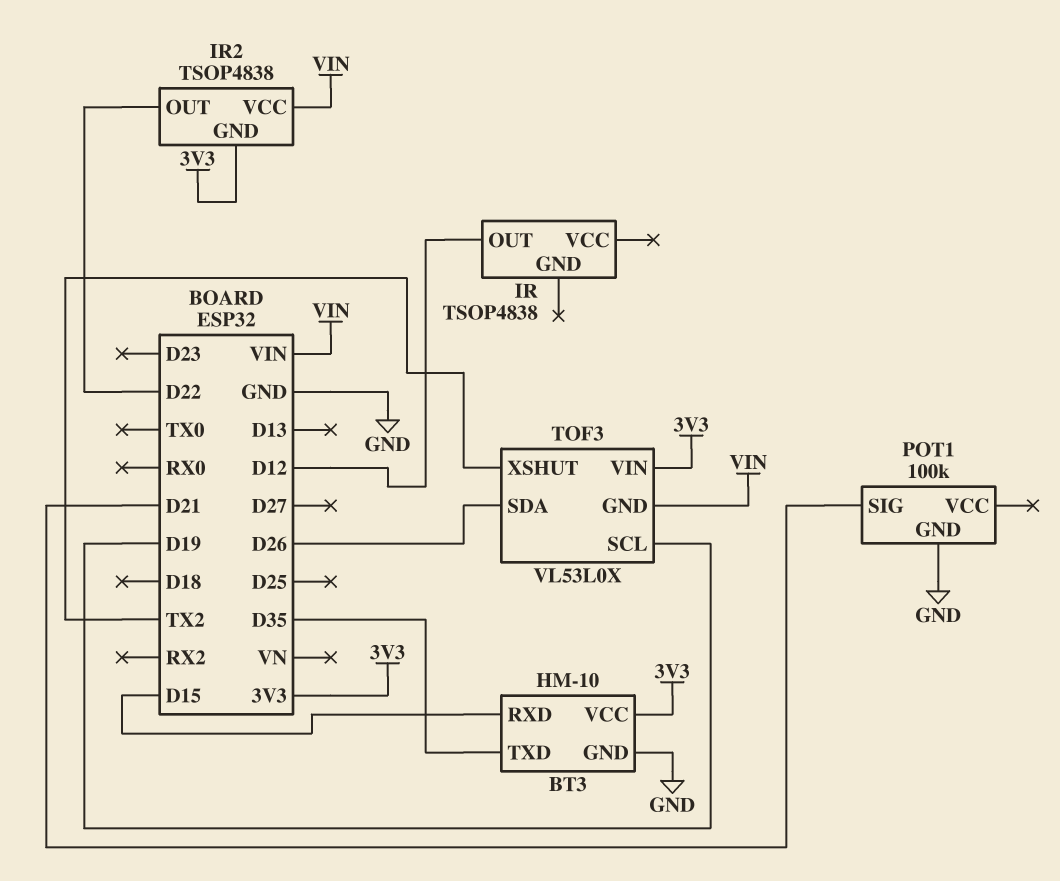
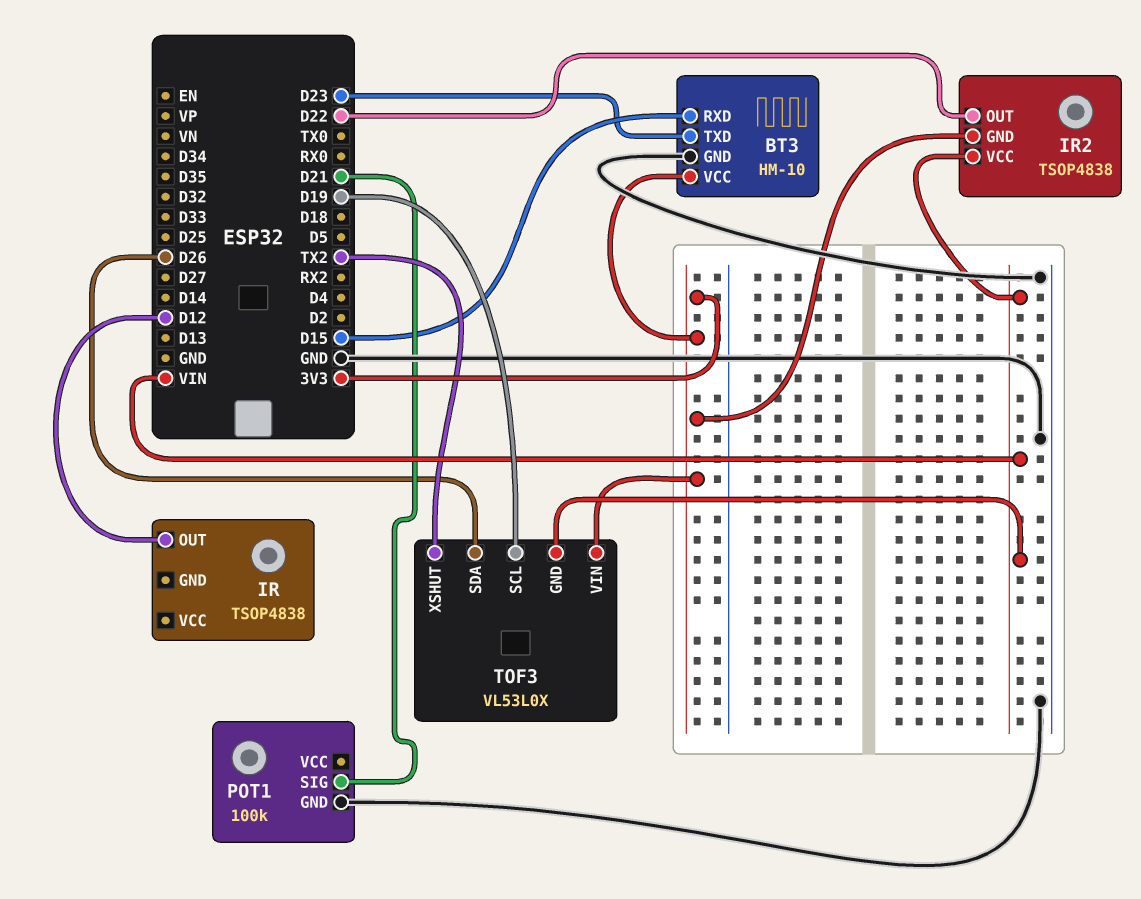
BT3 pin TXD: D35 -> D23

